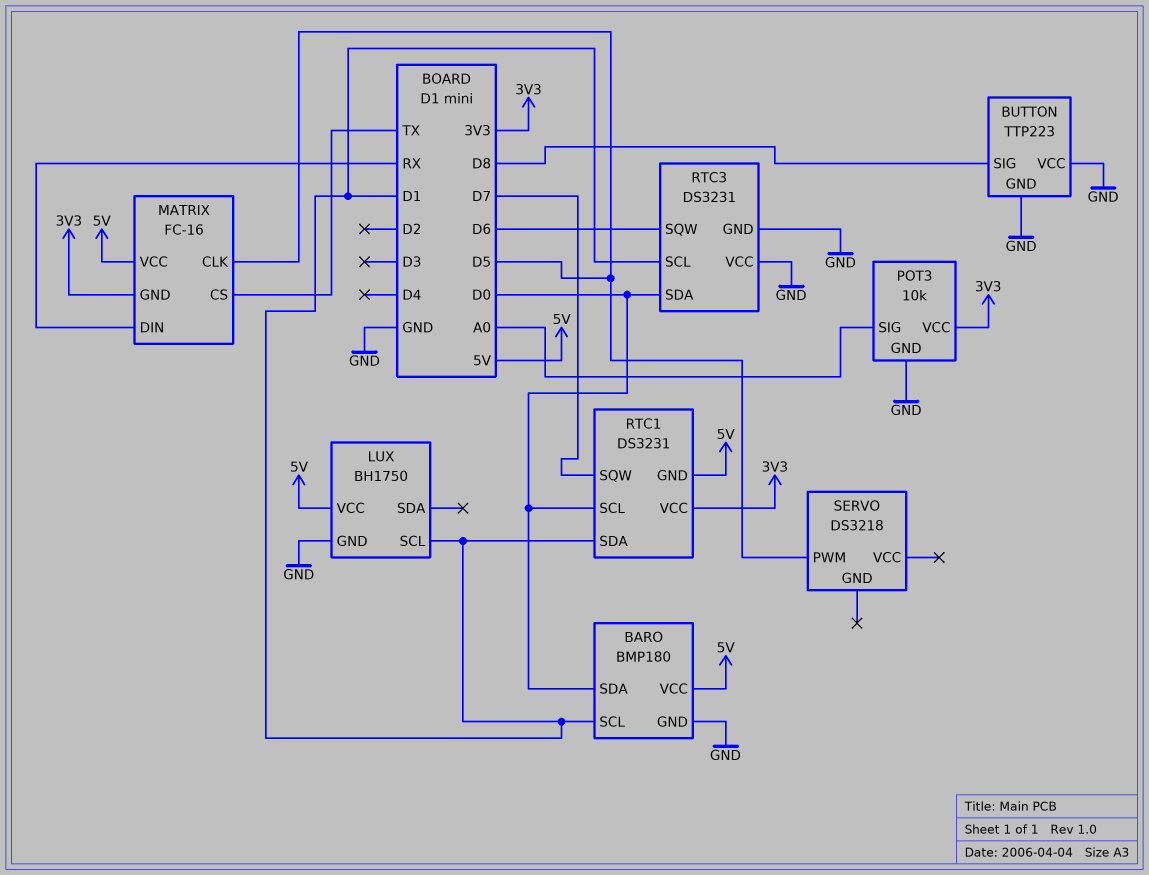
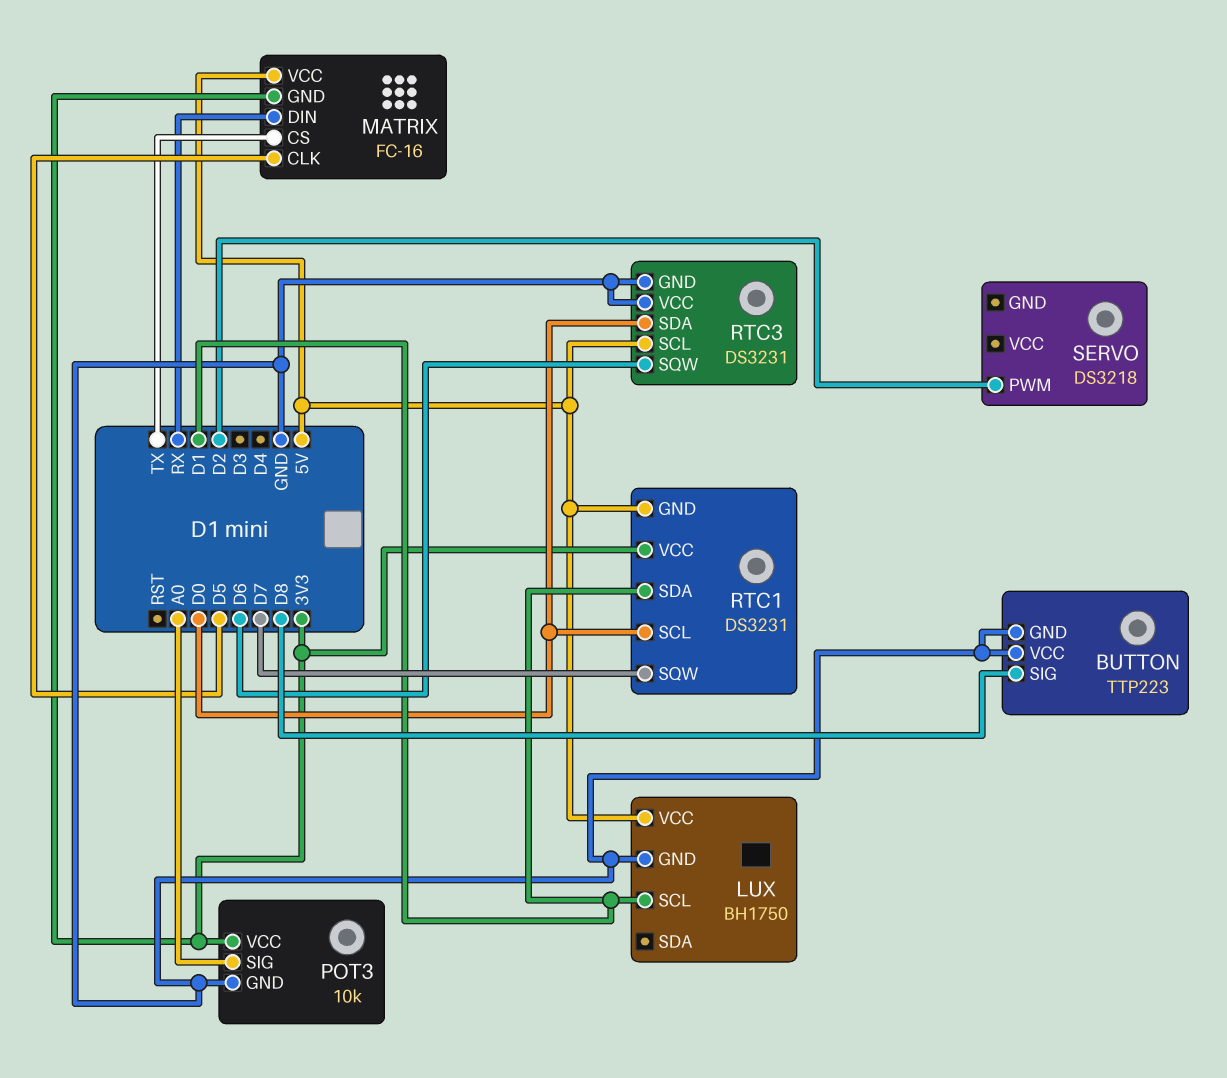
BARO: BMP180 -> none
BARO pin GND: GND -> none
BARO pin SCL: D1 -> none
BARO pin SDA: D0 -> none
BARO pin VCC: 5V -> none
RTC3 pin SCL: D1 -> 5V
SERVO pin PWM: D5 -> D2

